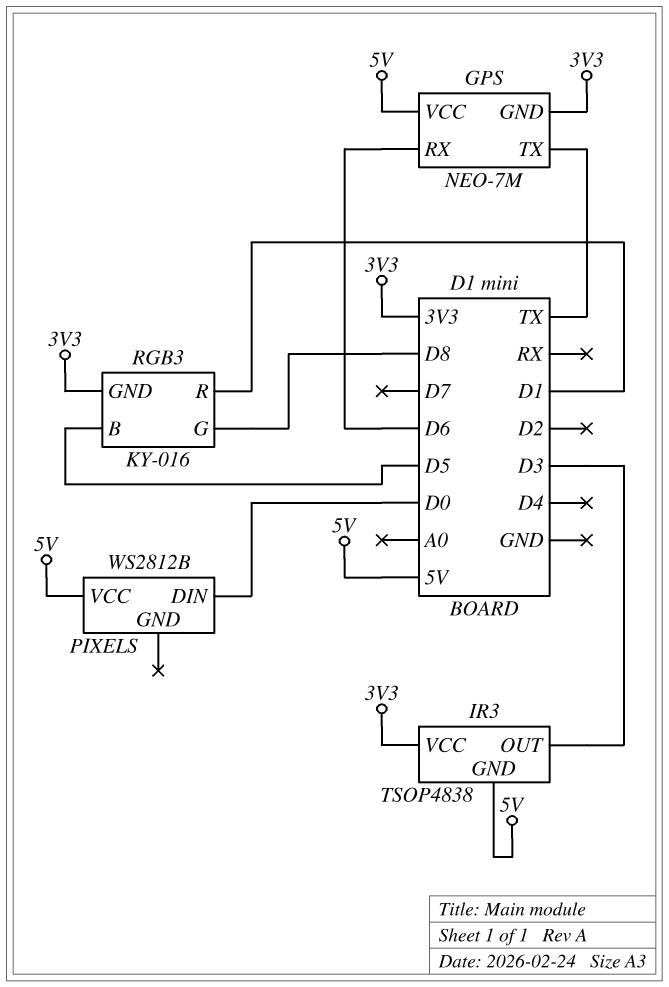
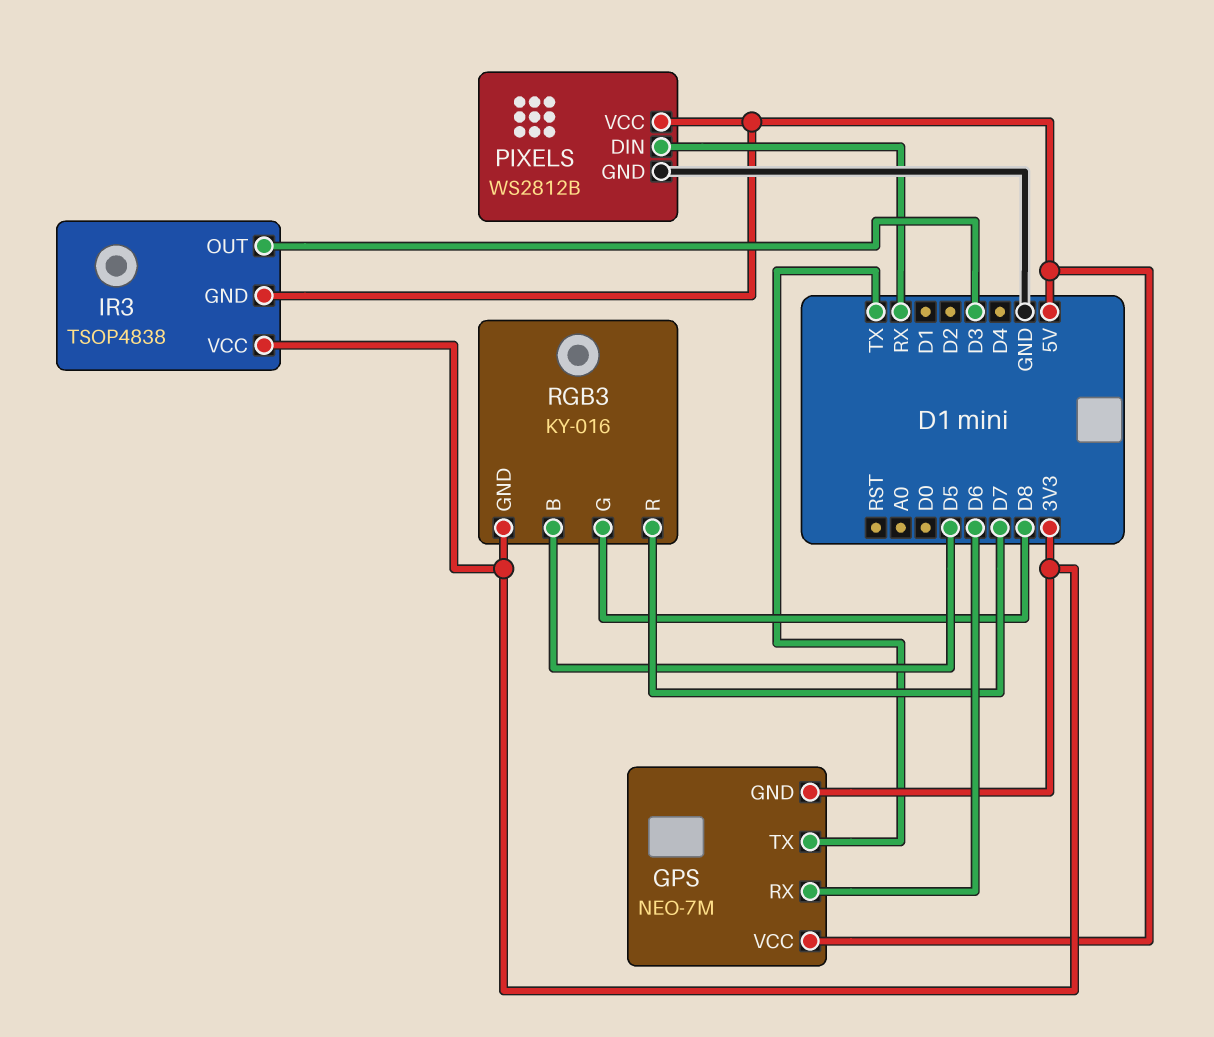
PIXELS pin DIN: D0 -> RX
PIXELS pin GND: none -> GND
RGB3 pin R: D1 -> D7

